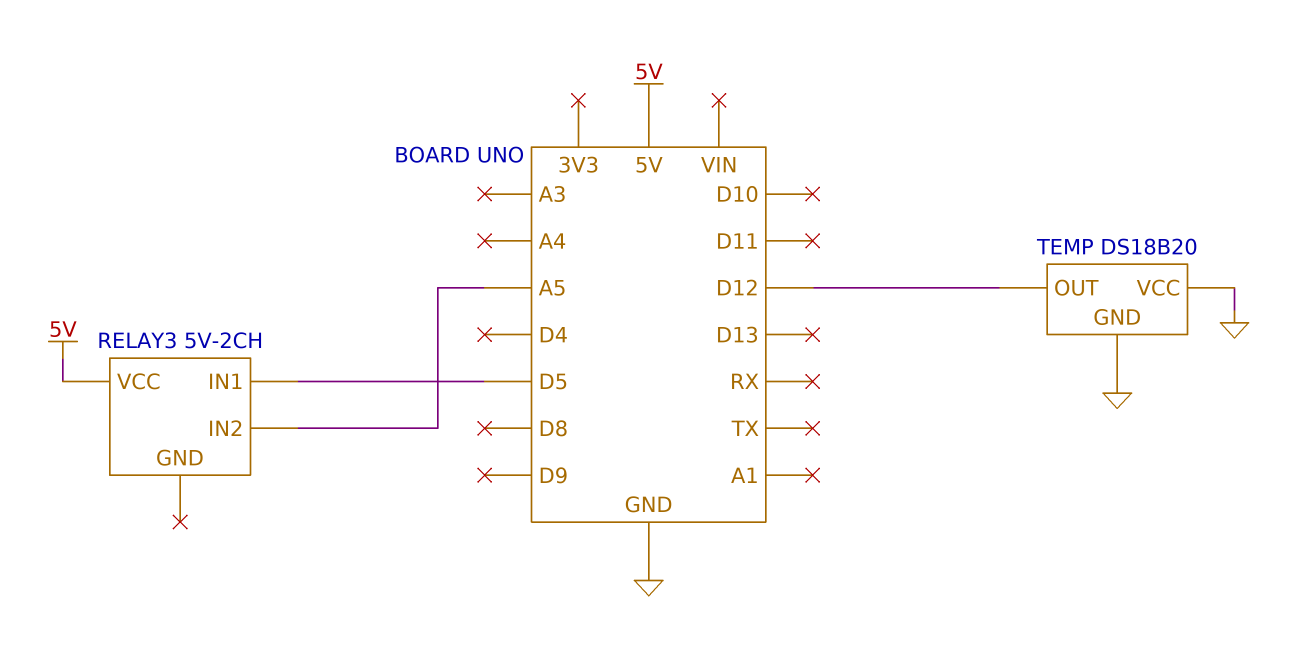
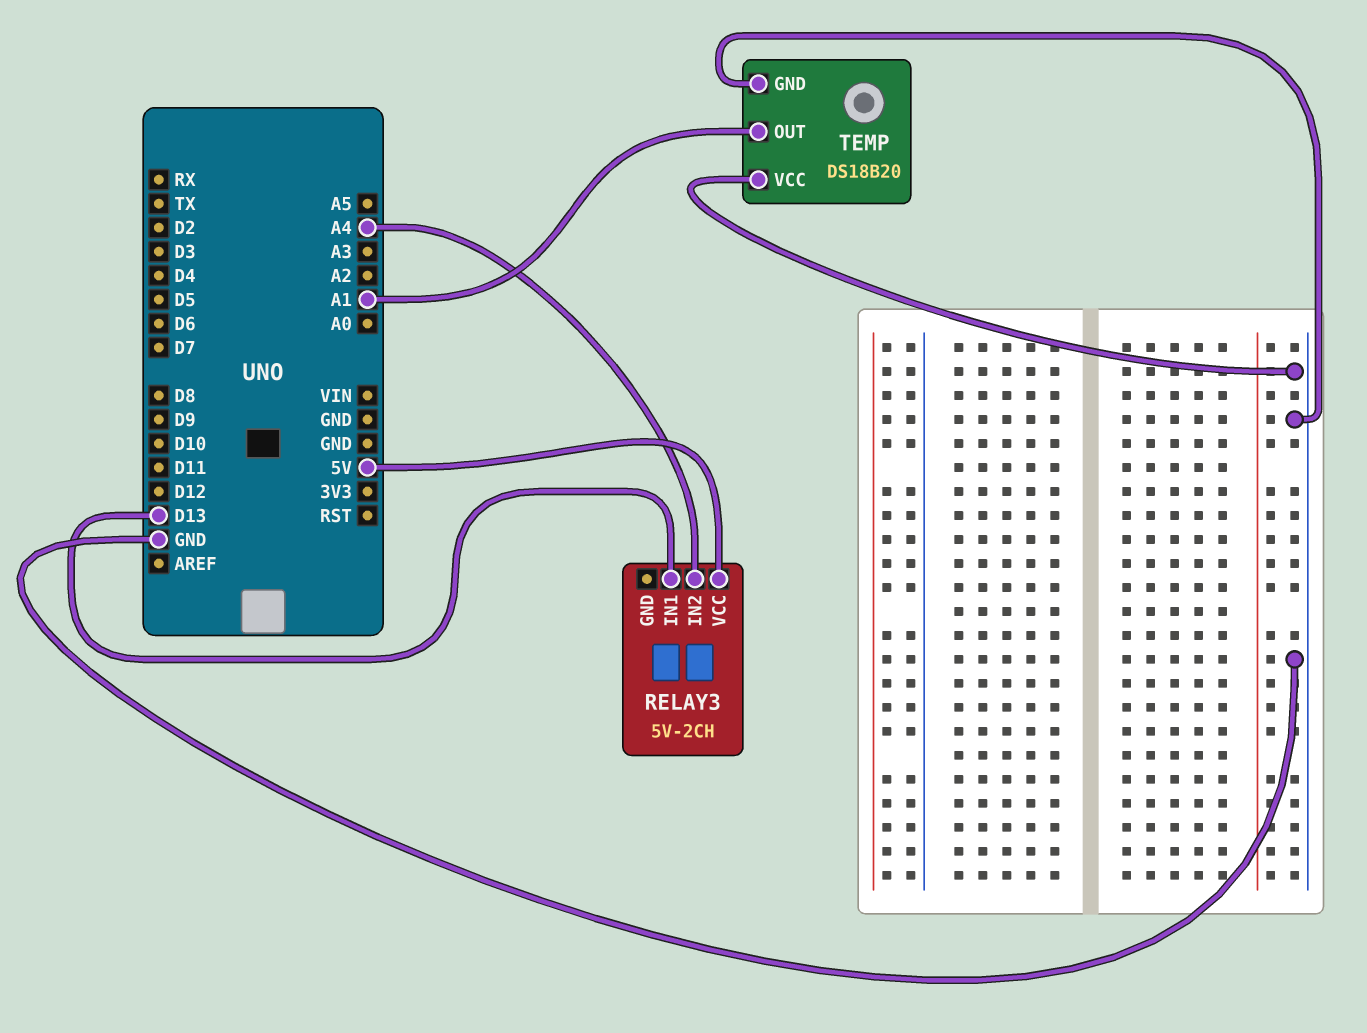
RELAY3 pin IN1: D5 -> D13
RELAY3 pin IN2: A5 -> A4
TEMP pin OUT: D12 -> A1

